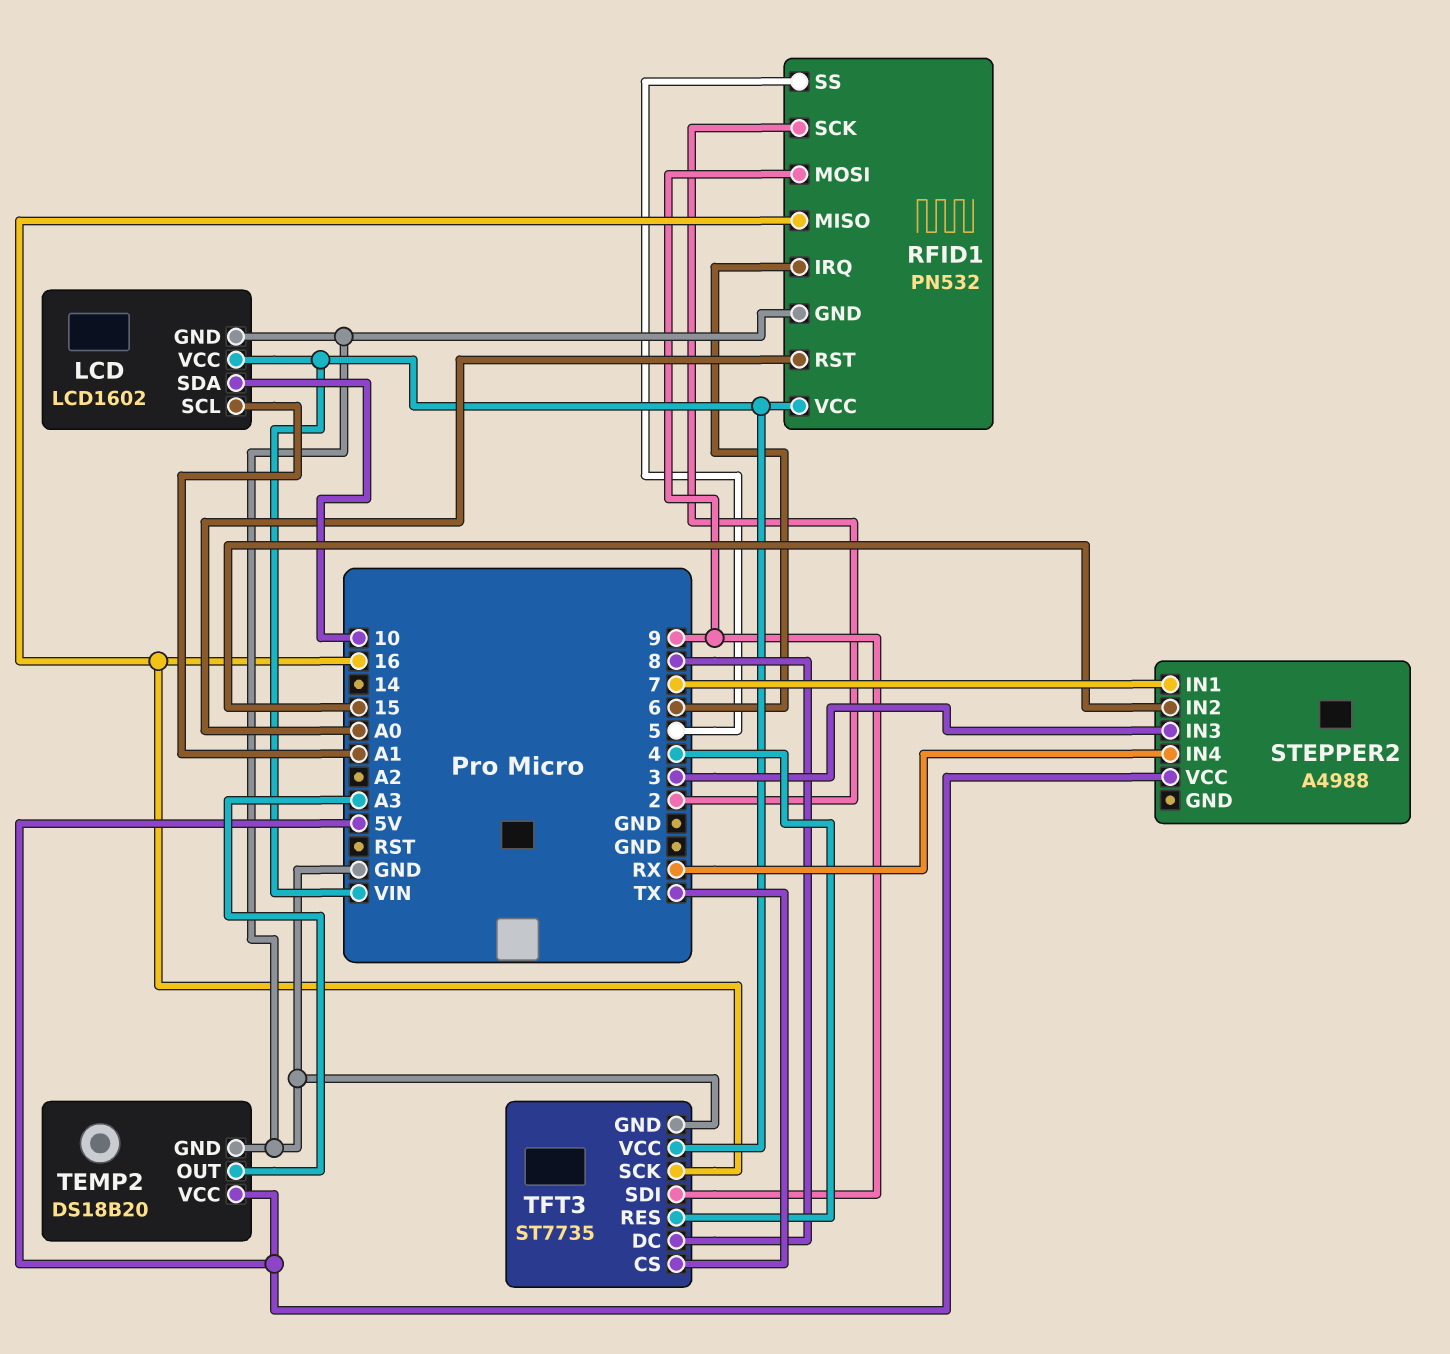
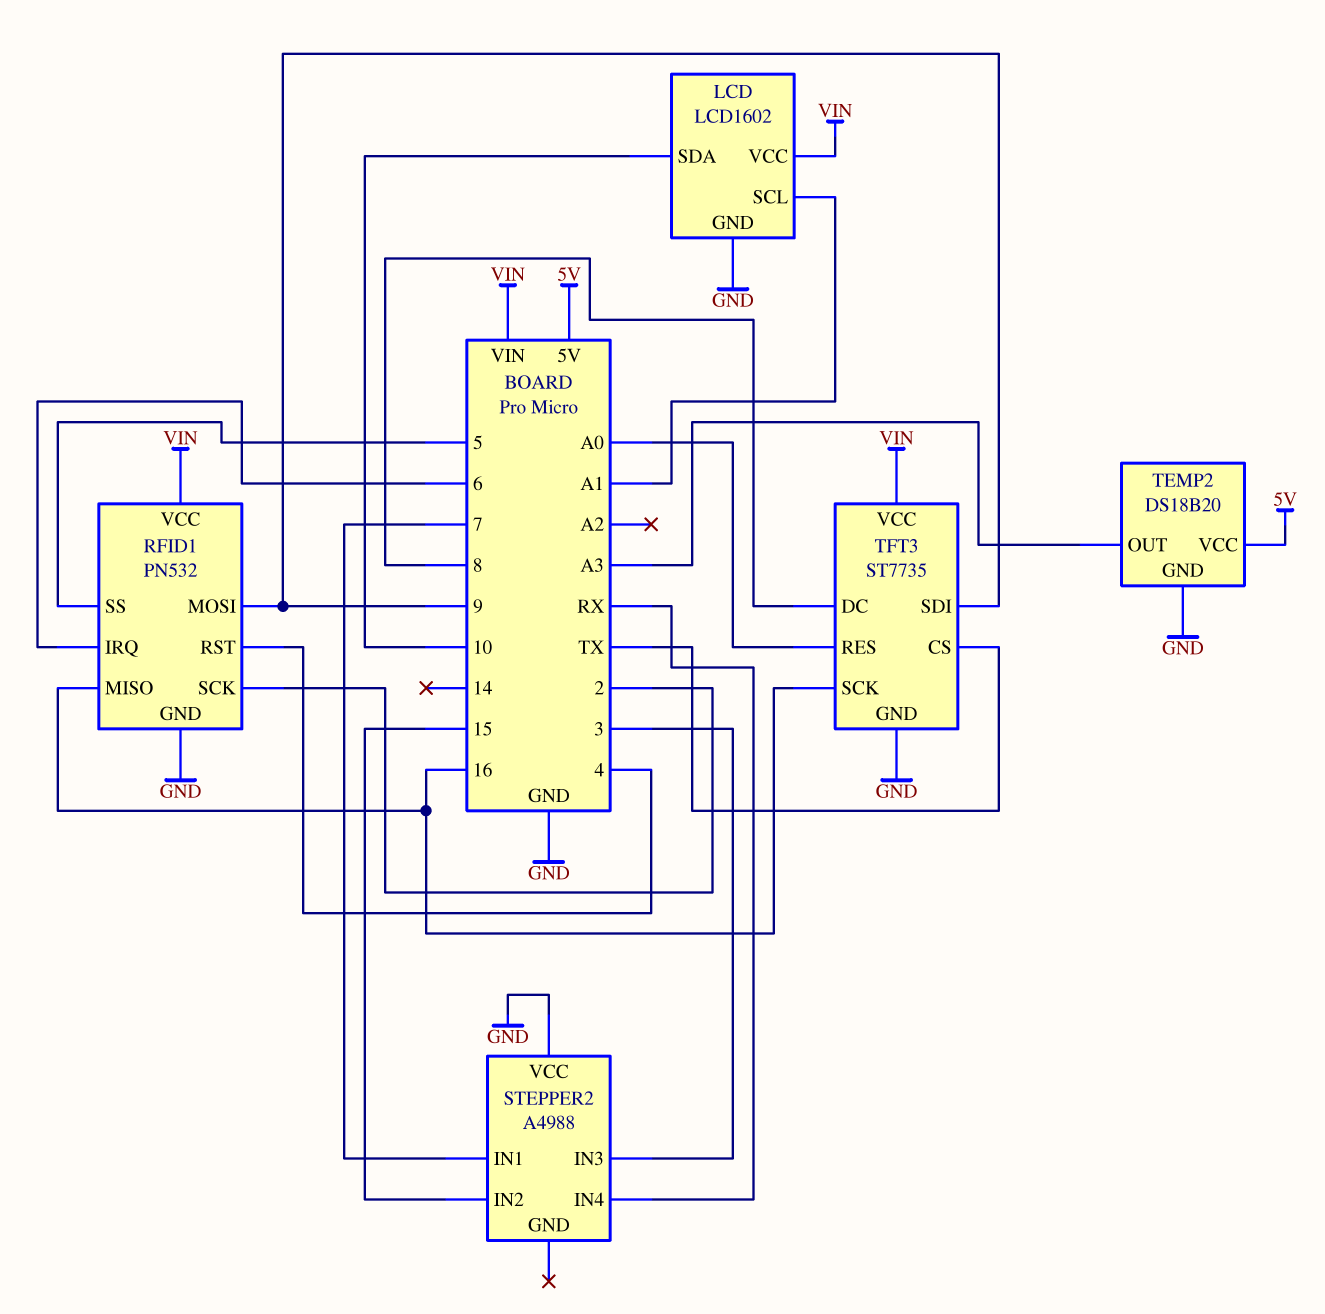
RFID1 pin RST: A0 -> 4
STEPPER2 pin VCC: 5V -> GND
TFT3 pin RES: 4 -> A0

